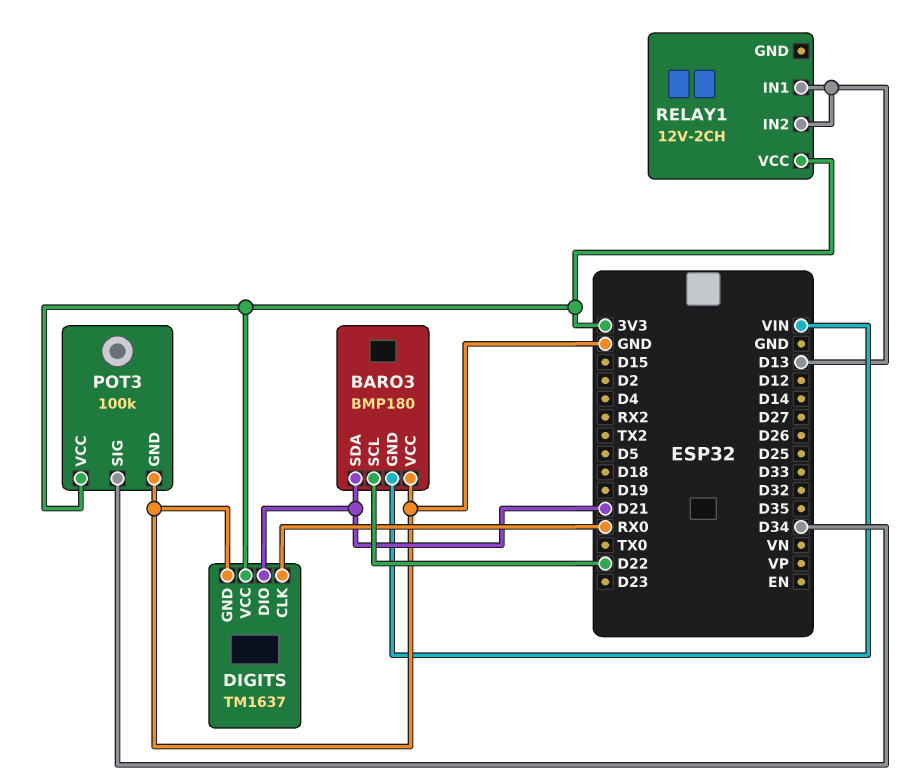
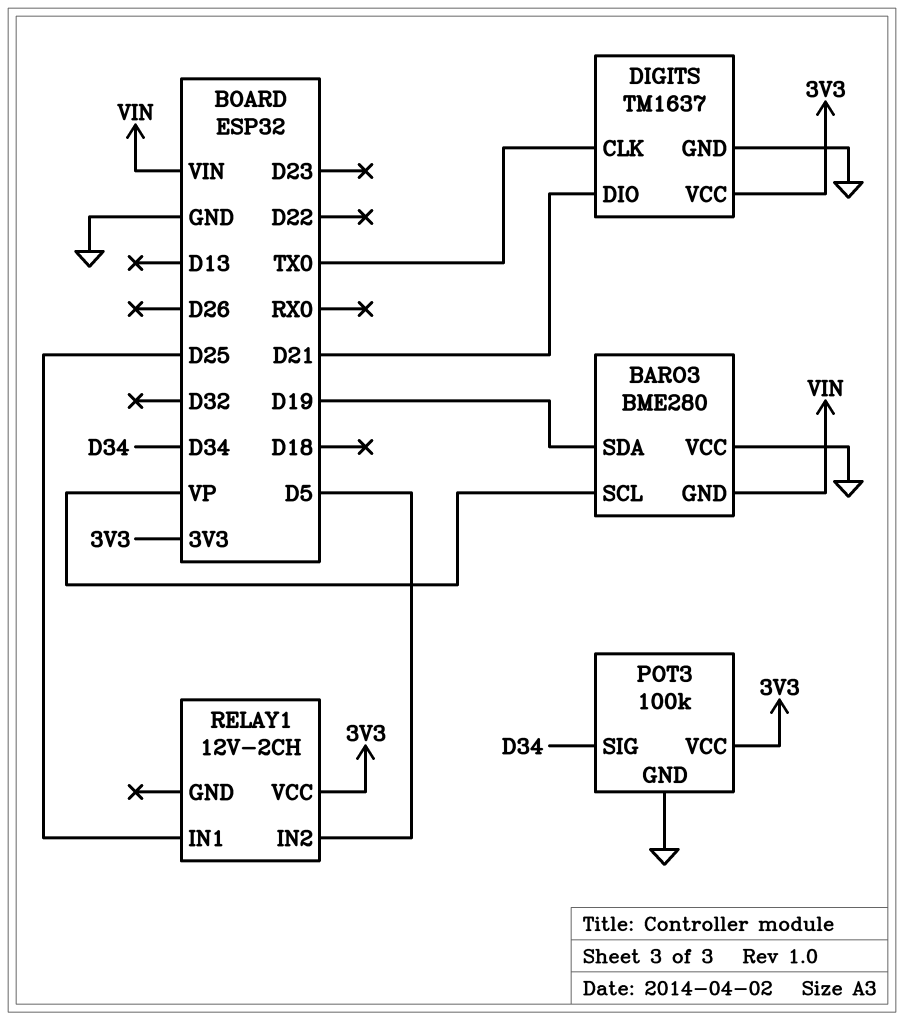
BARO3: BMP180 -> BME280
BARO3 pin SCL: D22 -> VP
BARO3 pin SDA: D21 -> D19
DIGITS pin CLK: RX0 -> TX0
RELAY1 pin IN1: D13 -> D25
RELAY1 pin IN2: D13 -> D5

